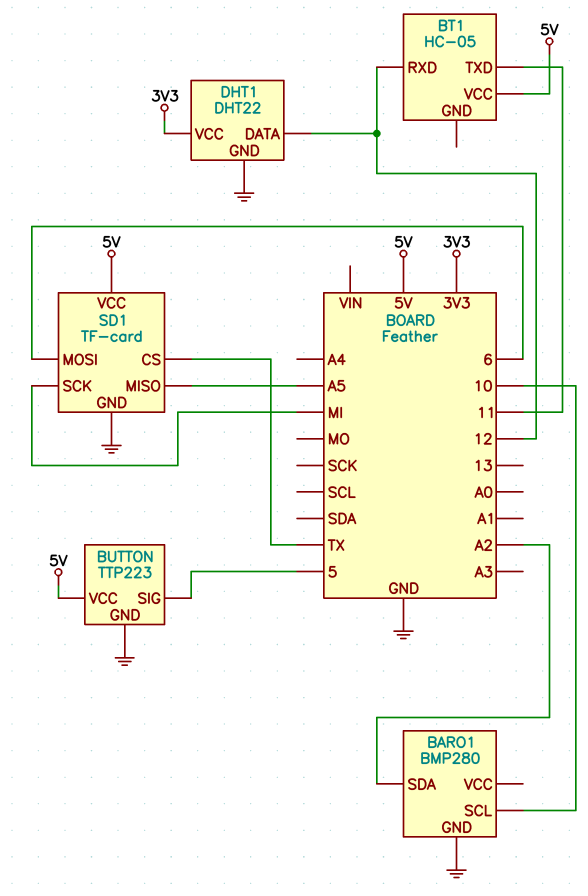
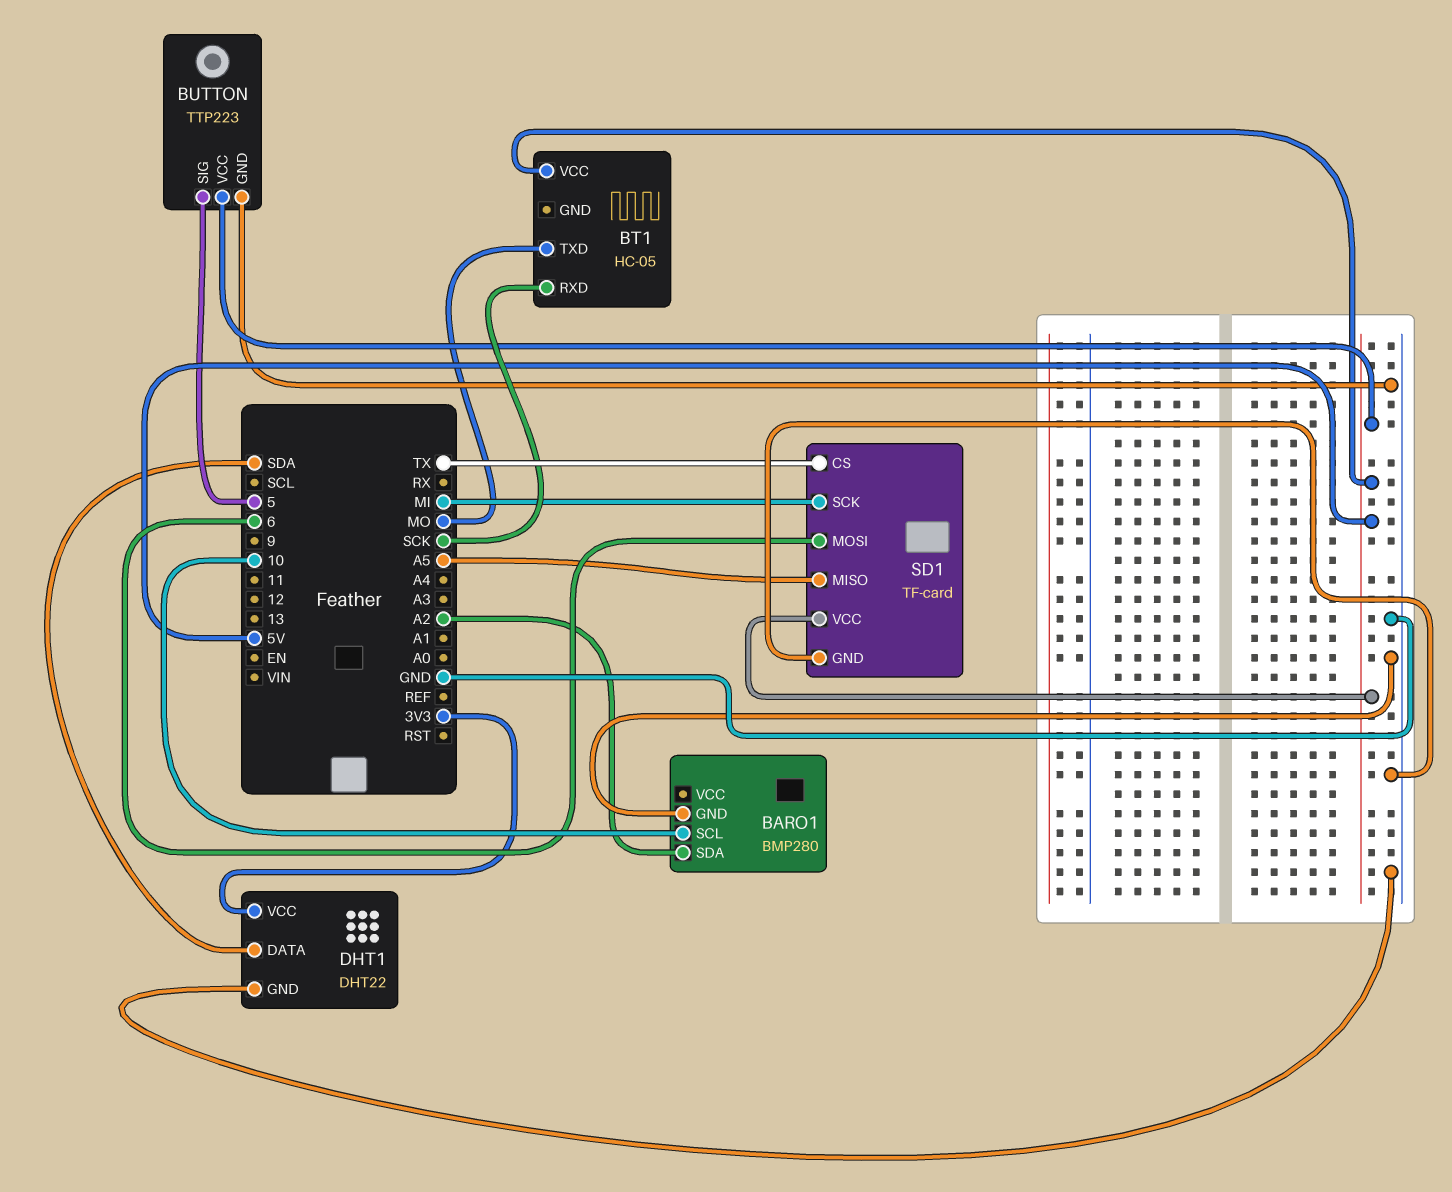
BT1 pin RXD: 12 -> SCK
BT1 pin TXD: 11 -> MO
DHT1 pin DATA: 12 -> SDA

